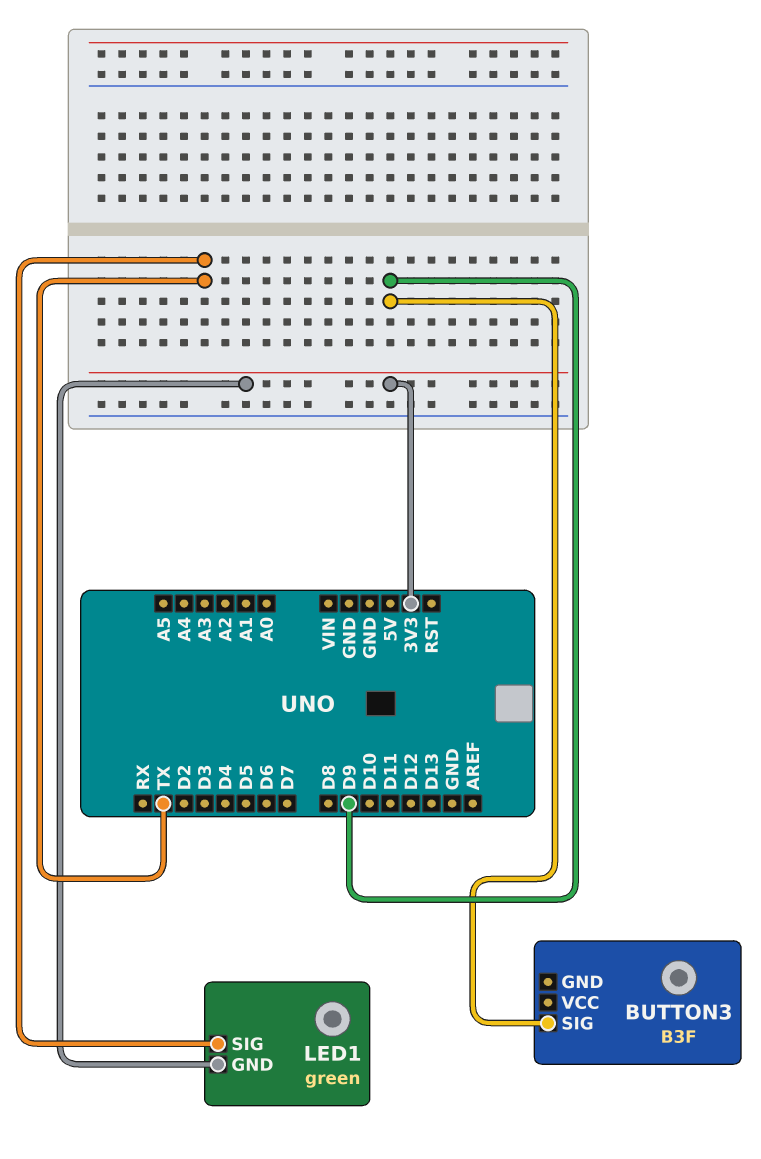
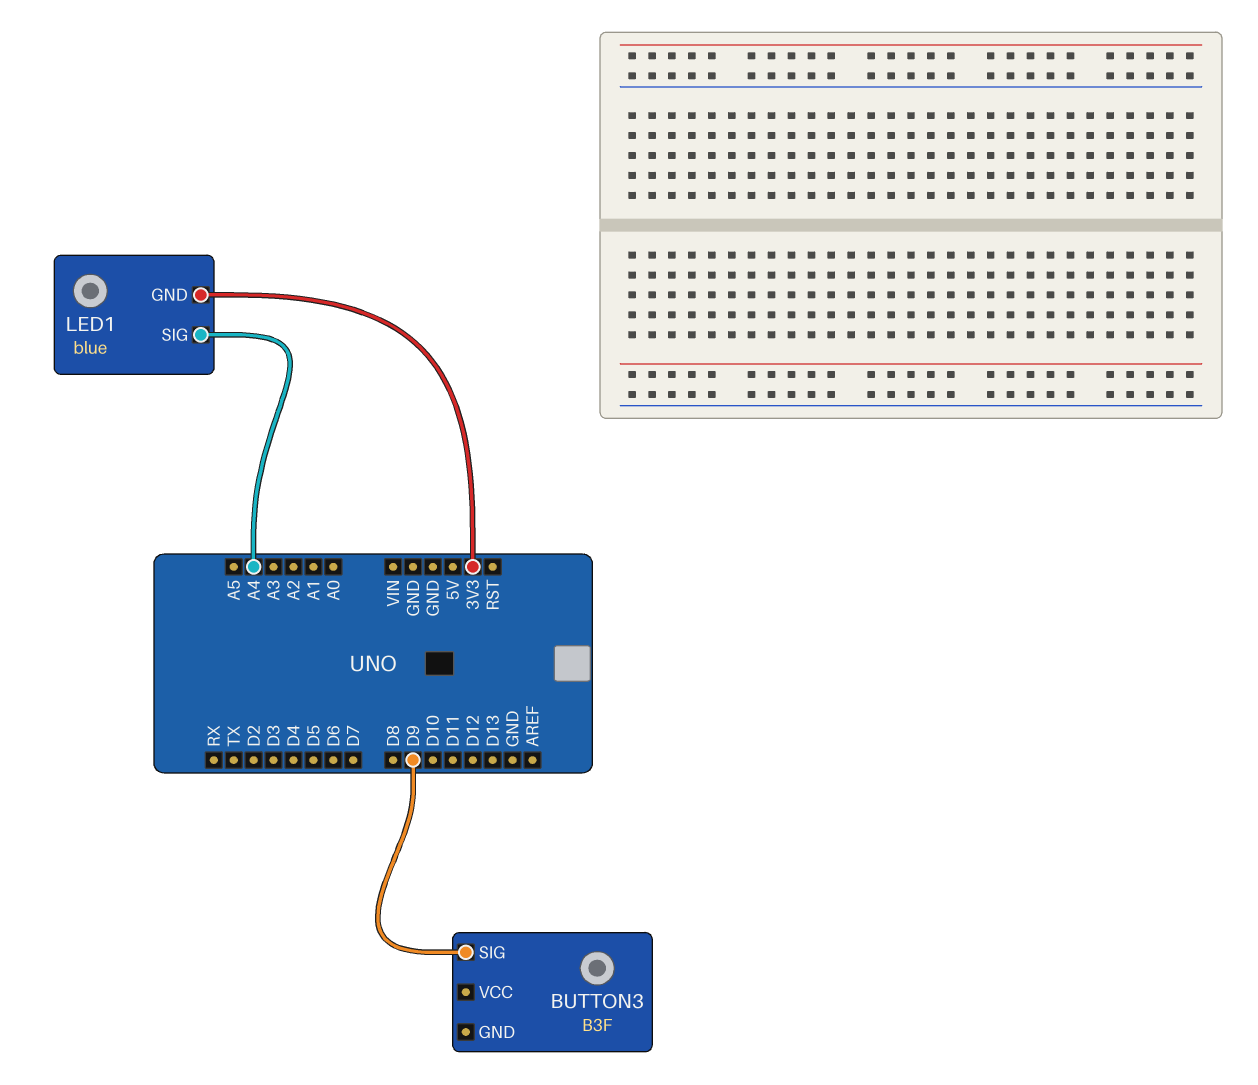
LED1: green -> blue
LED1 pin SIG: TX -> A4

